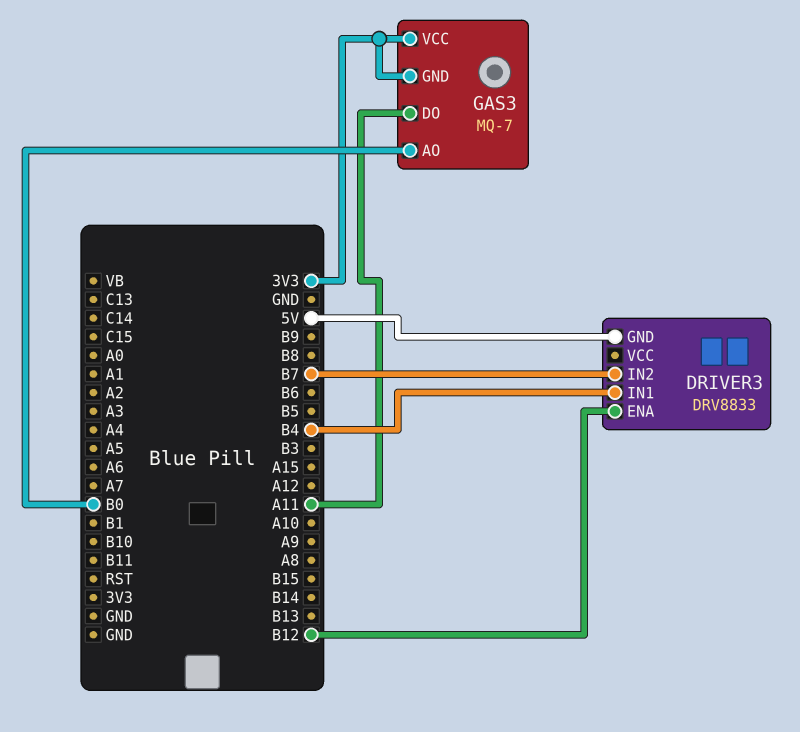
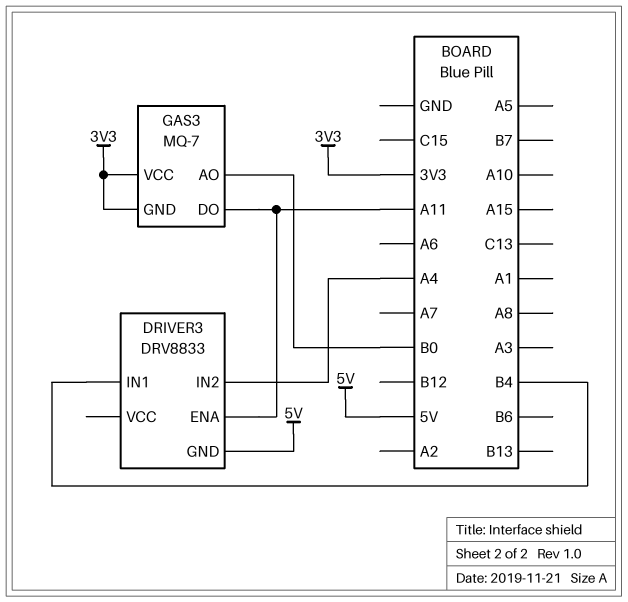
DRIVER3 pin ENA: B12 -> A11
DRIVER3 pin IN2: B7 -> A4

